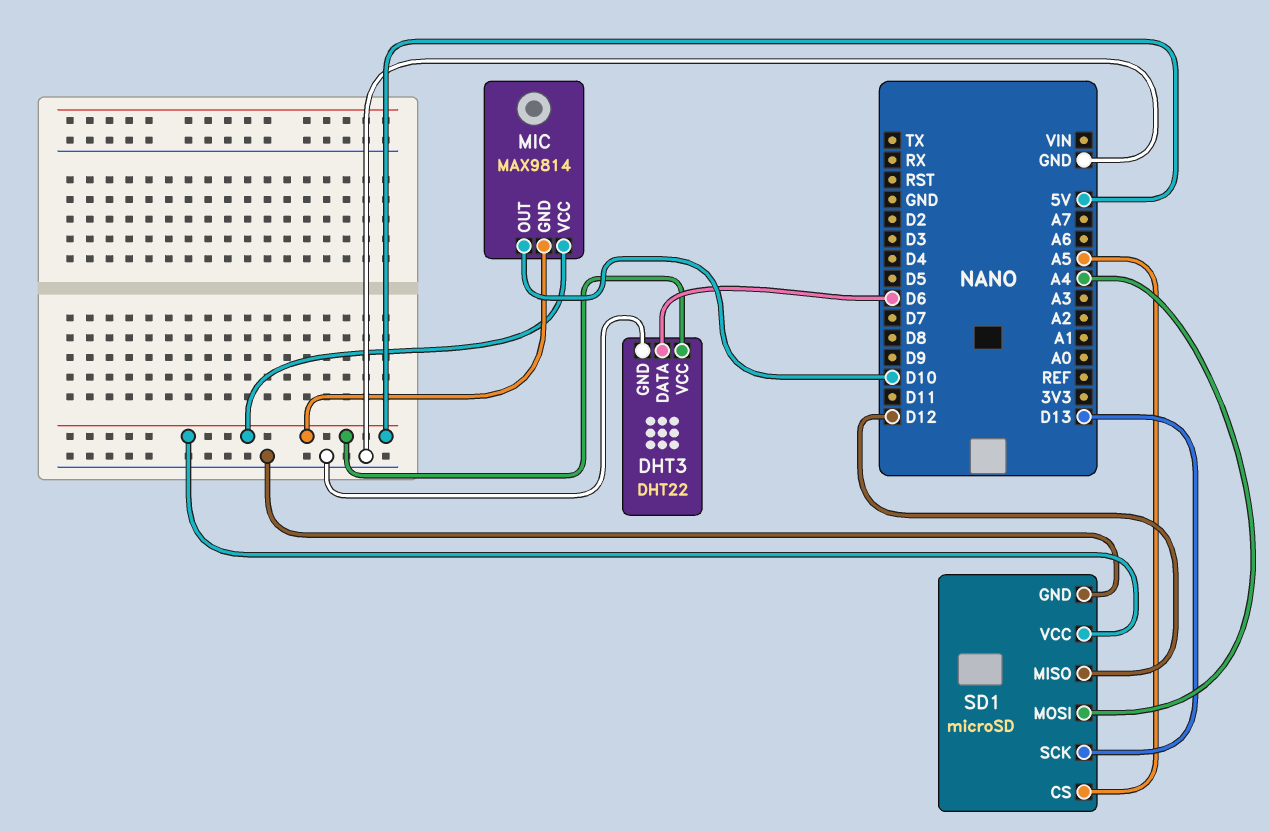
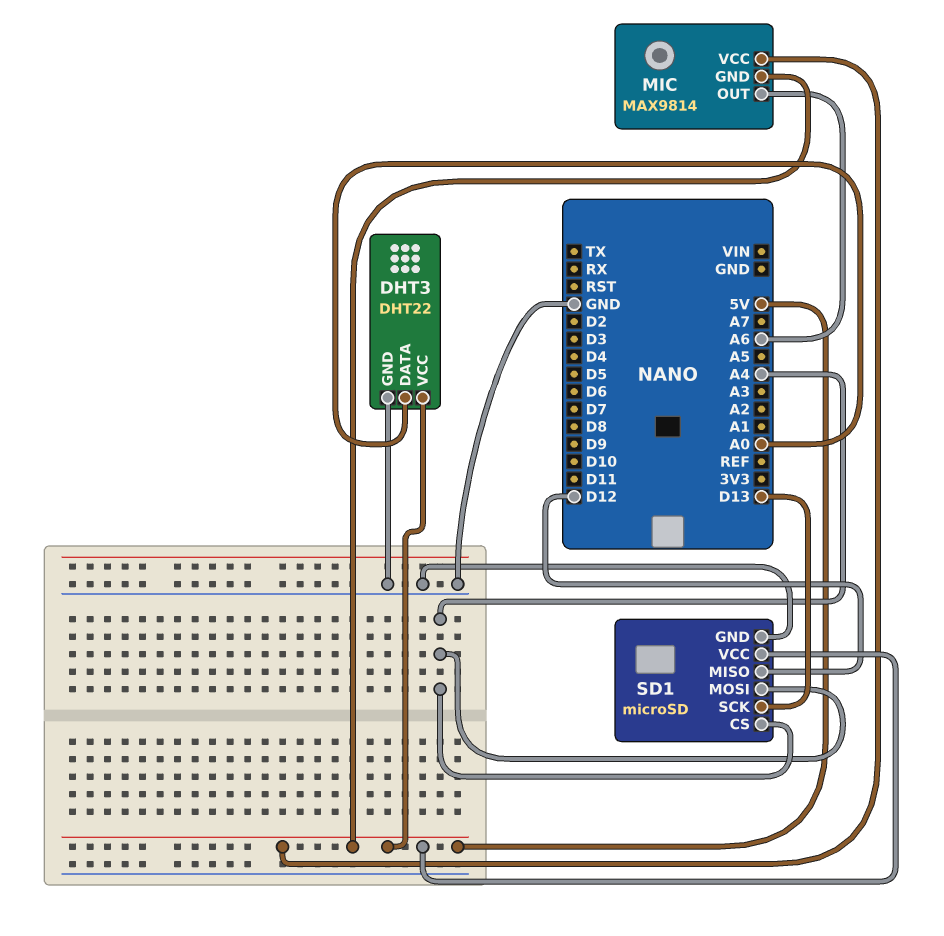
DHT3 pin DATA: D6 -> A0
MIC pin OUT: D10 -> A6
SD1 pin CS: A5 -> A4

